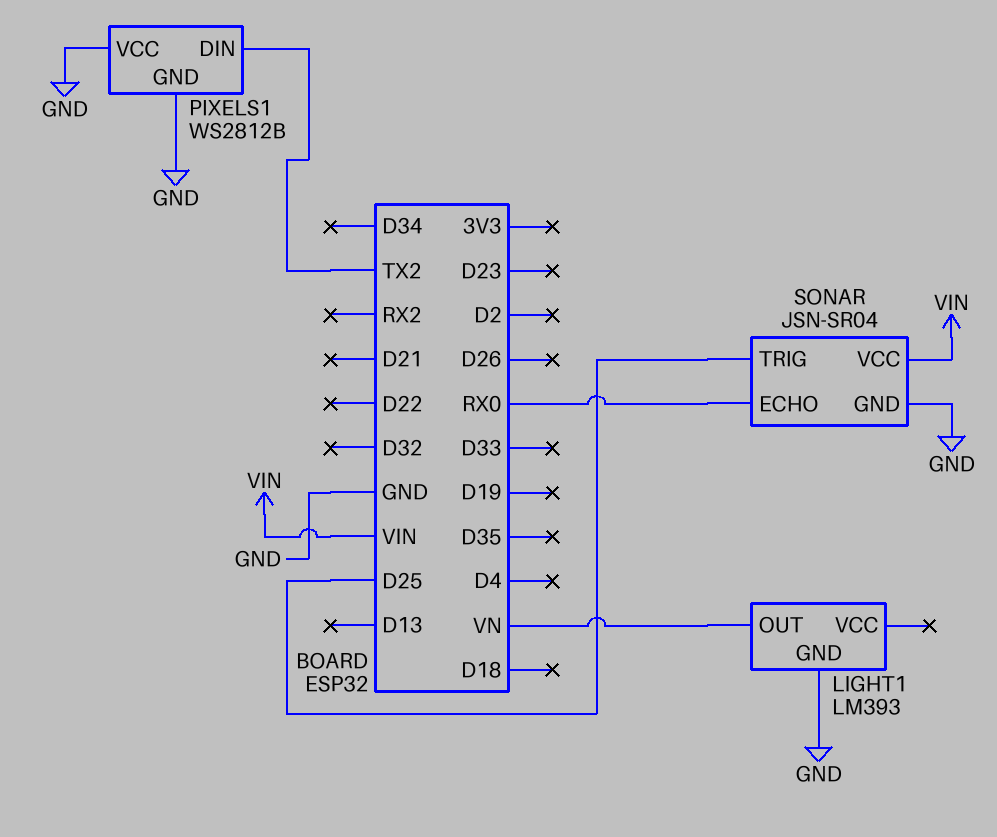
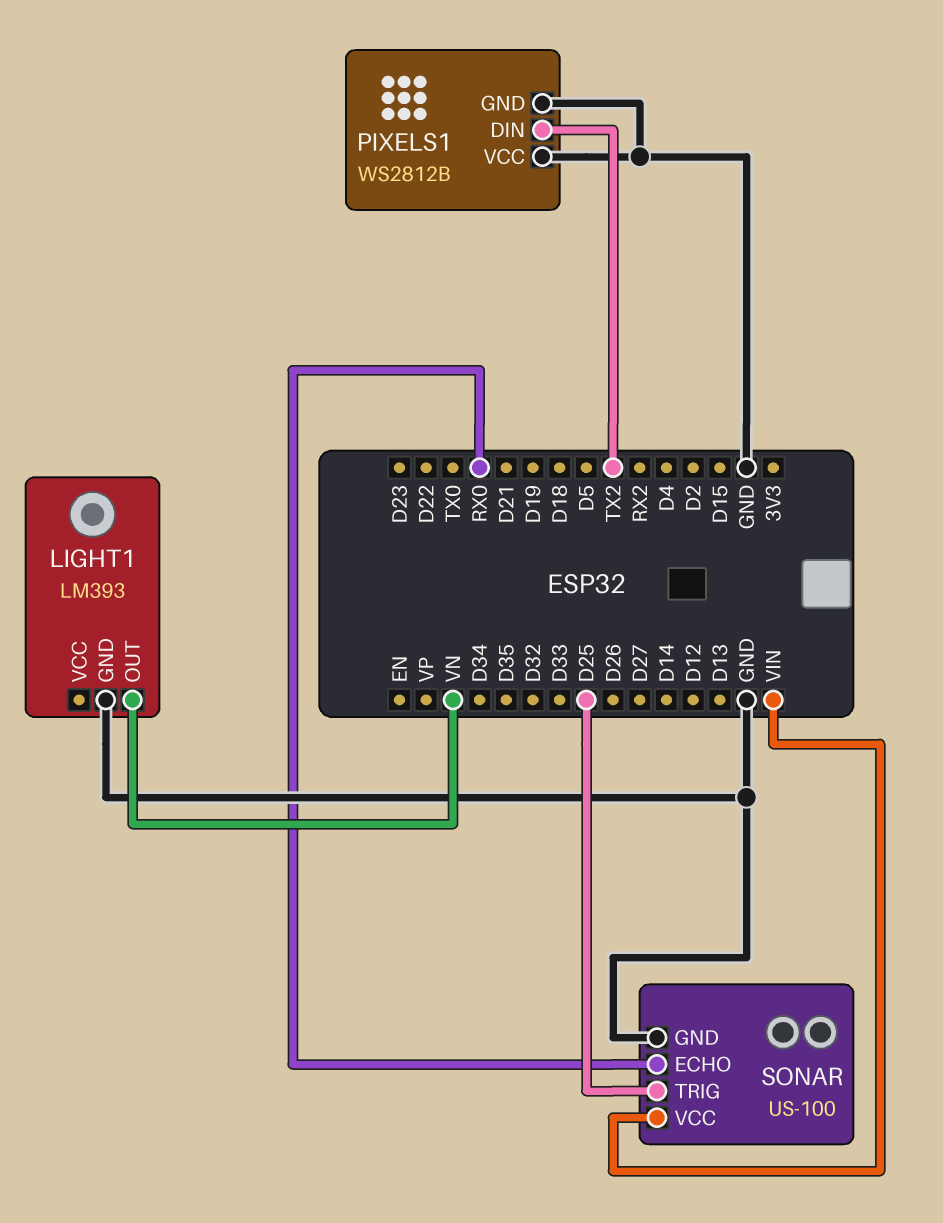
SONAR: JSN-SR04 -> US-100

